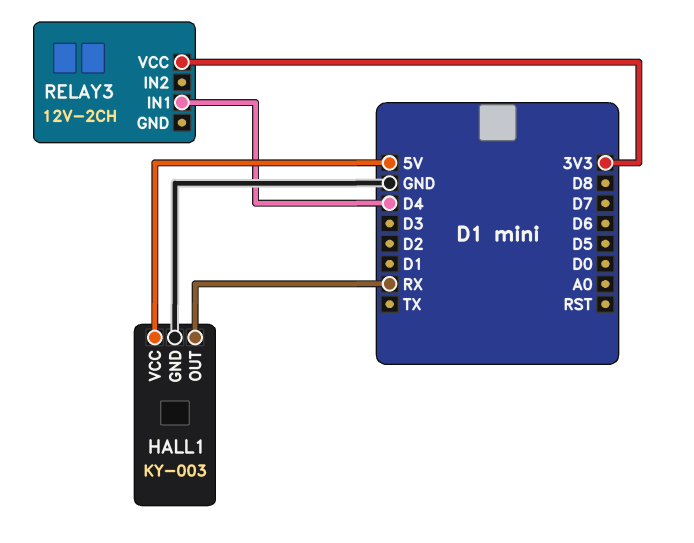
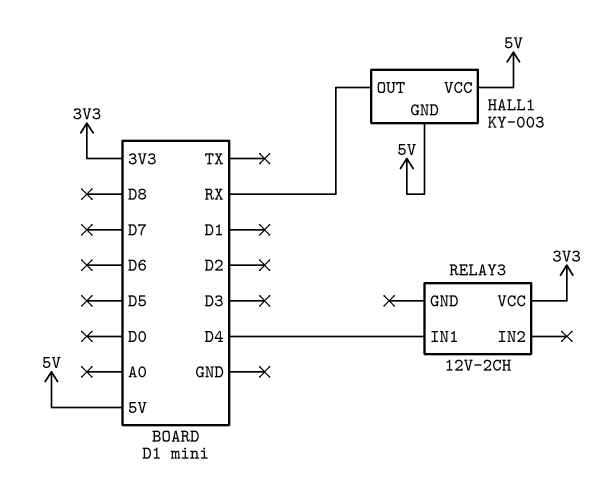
HALL1 pin GND: GND -> 5V

